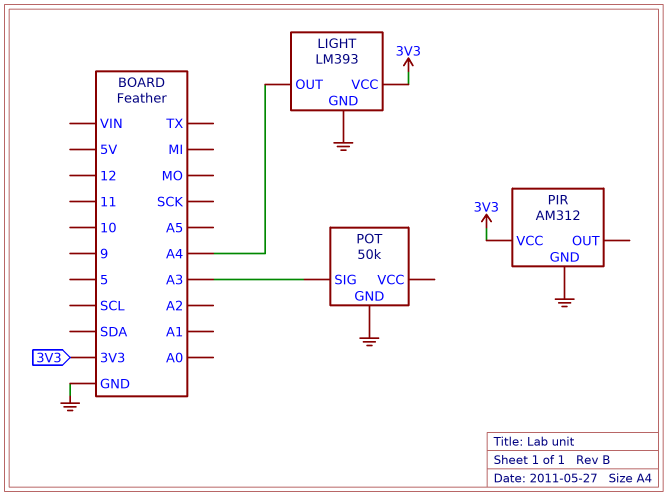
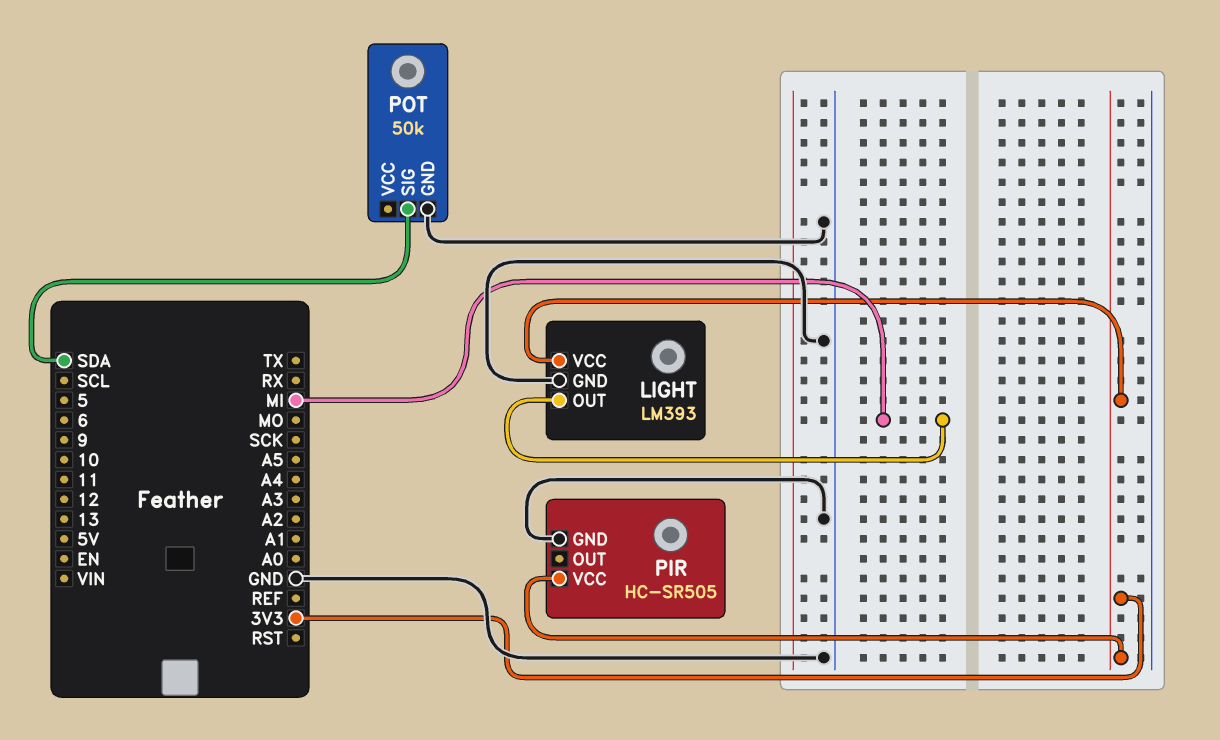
LIGHT pin OUT: A4 -> MI
PIR: AM312 -> HC-SR505
POT pin SIG: A3 -> SDA

